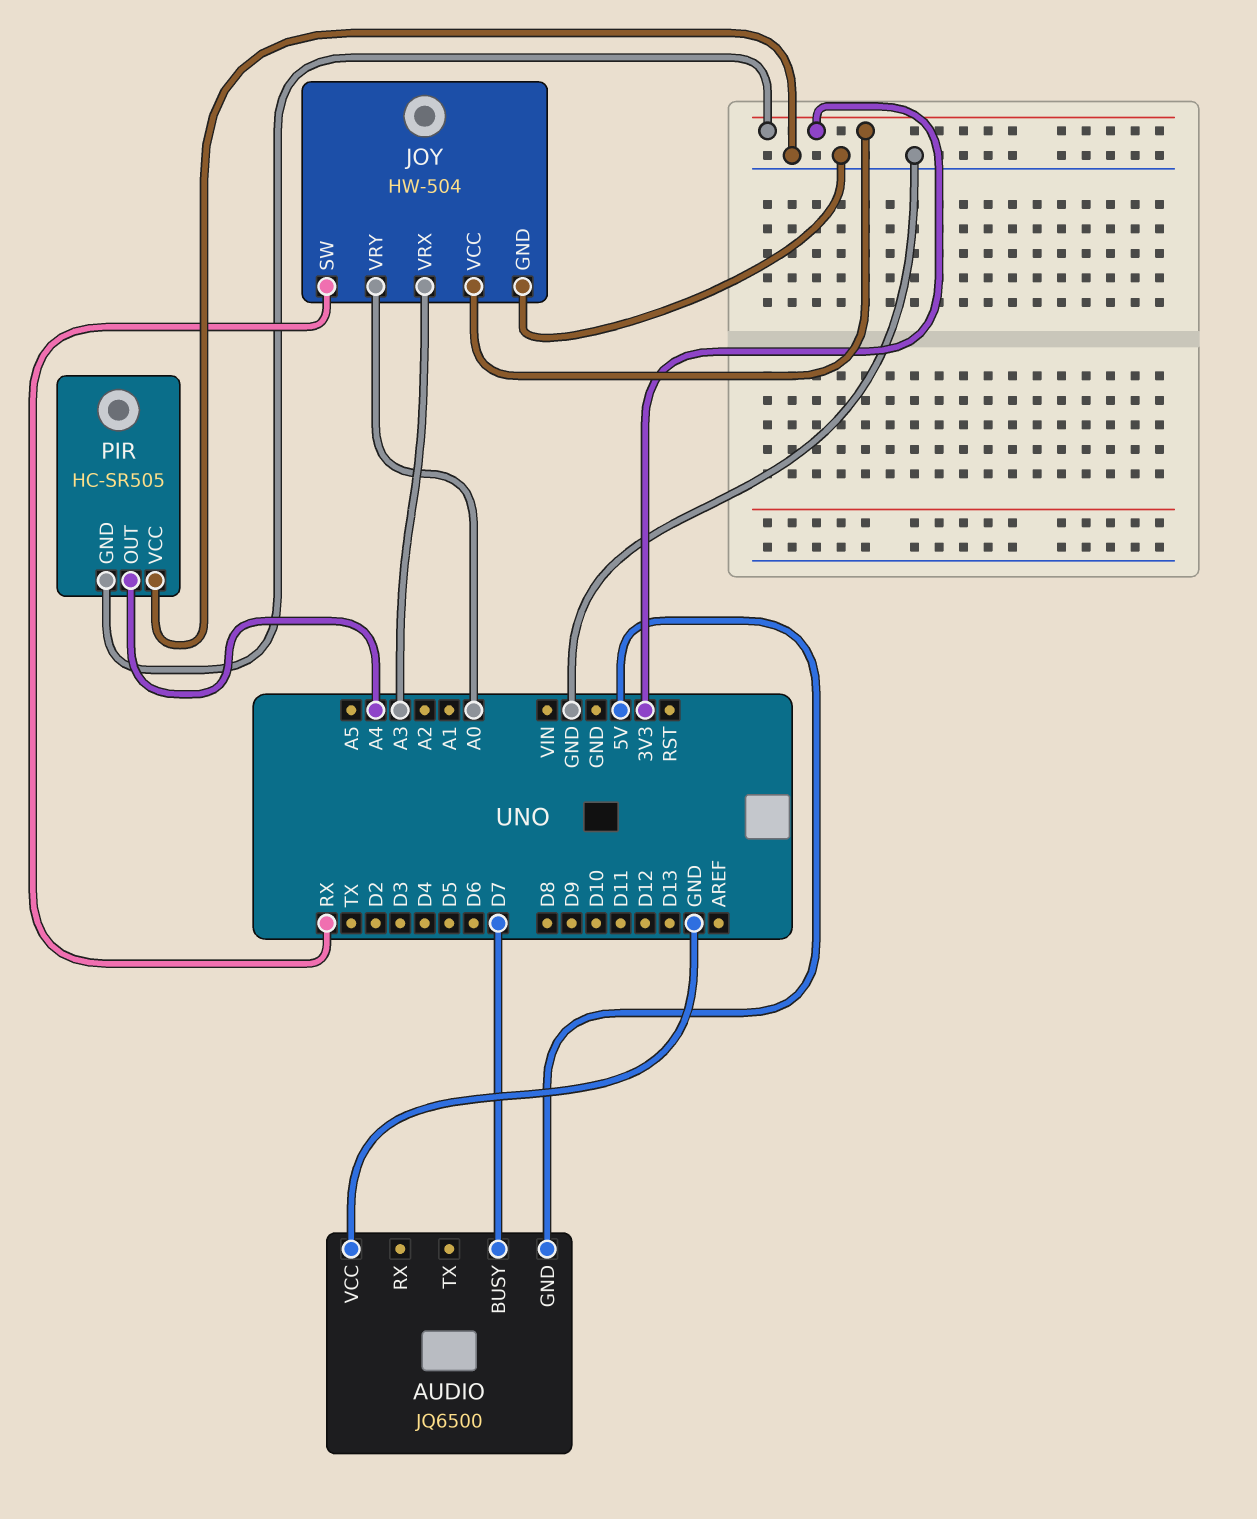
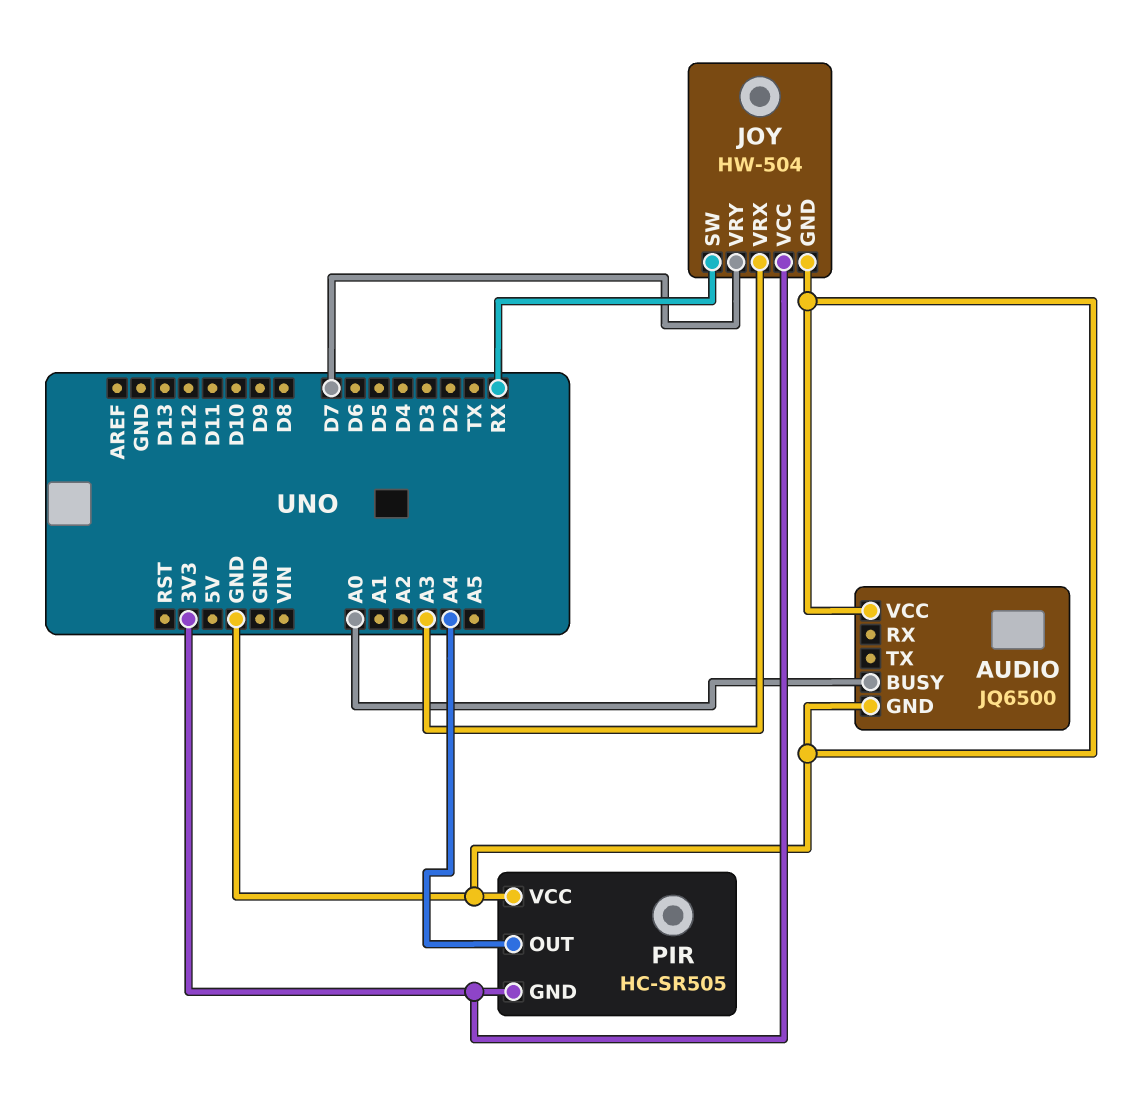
AUDIO pin BUSY: D7 -> A0
AUDIO pin GND: 5V -> GND
JOY pin VRY: A0 -> D7

